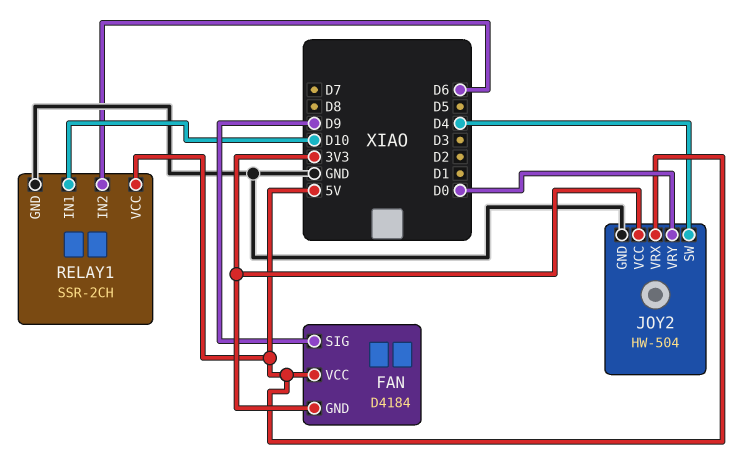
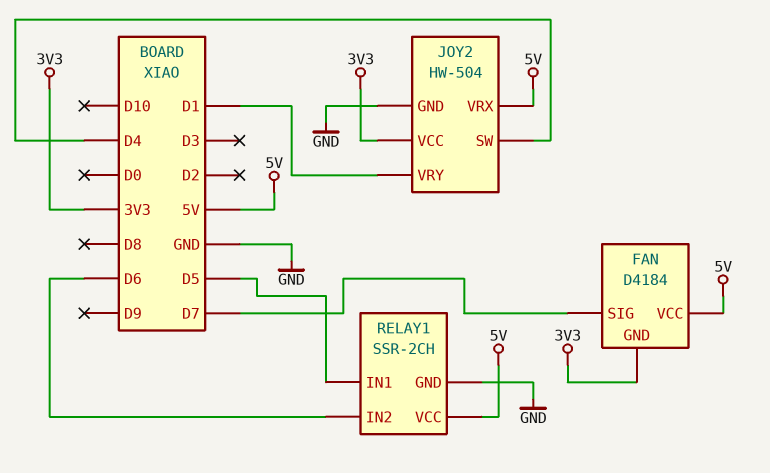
FAN pin SIG: D9 -> D7
JOY2 pin VRY: D0 -> D1
RELAY1 pin IN1: D10 -> D5

